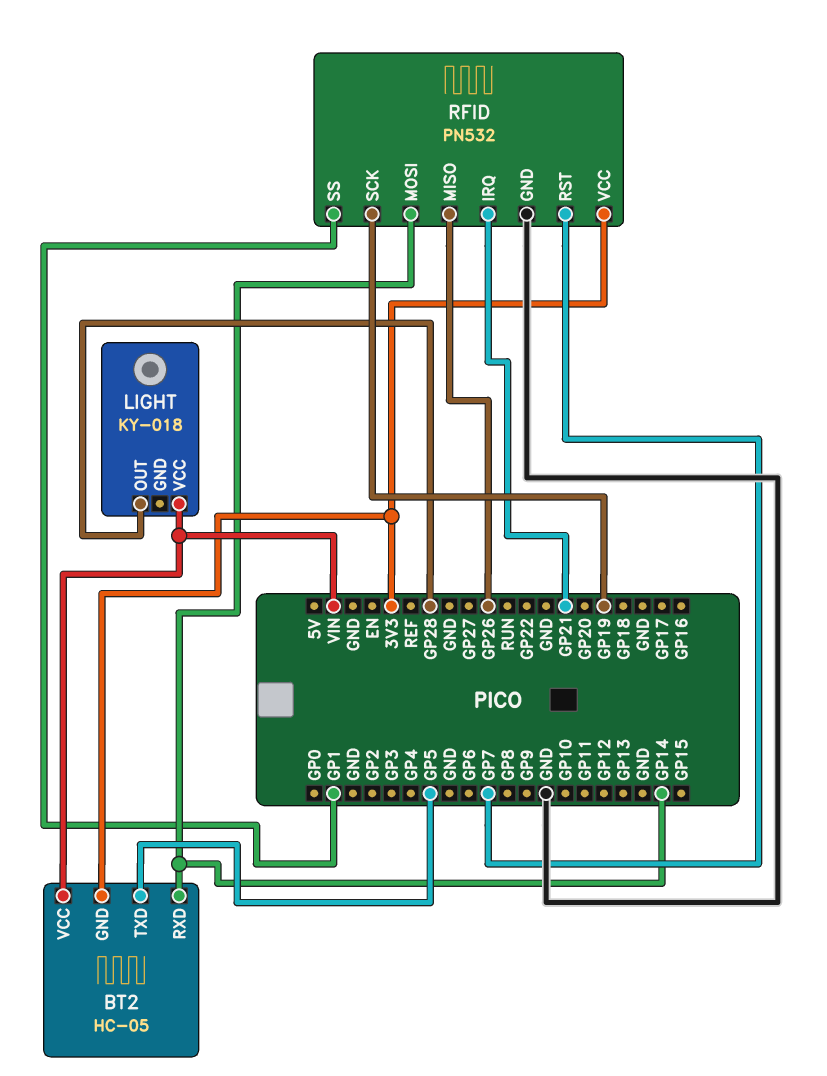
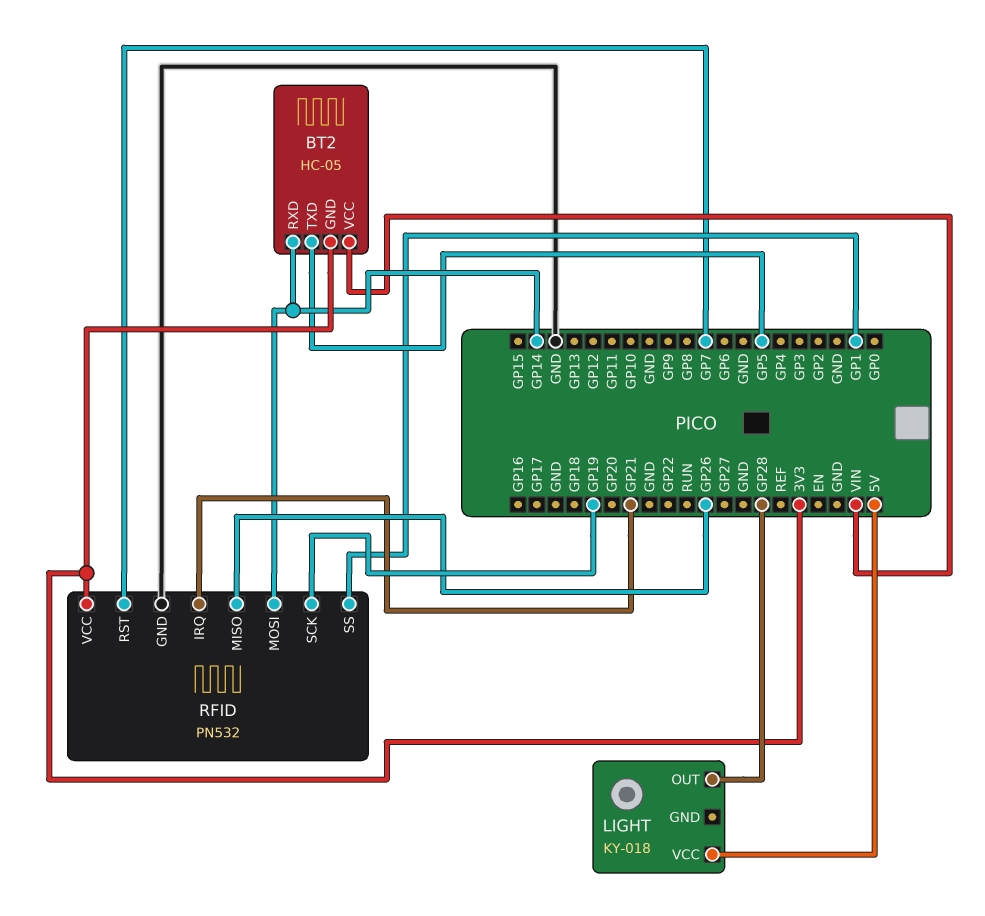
LIGHT pin VCC: VIN -> 5V

